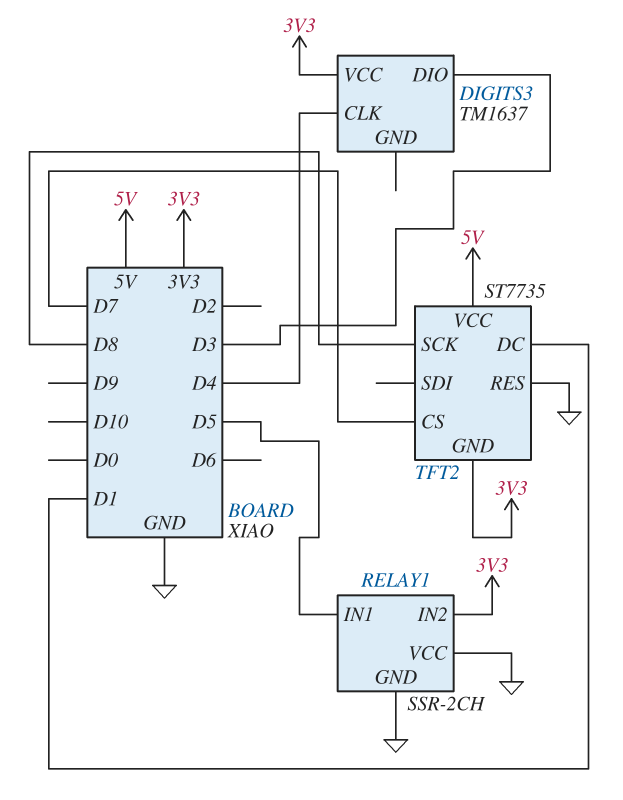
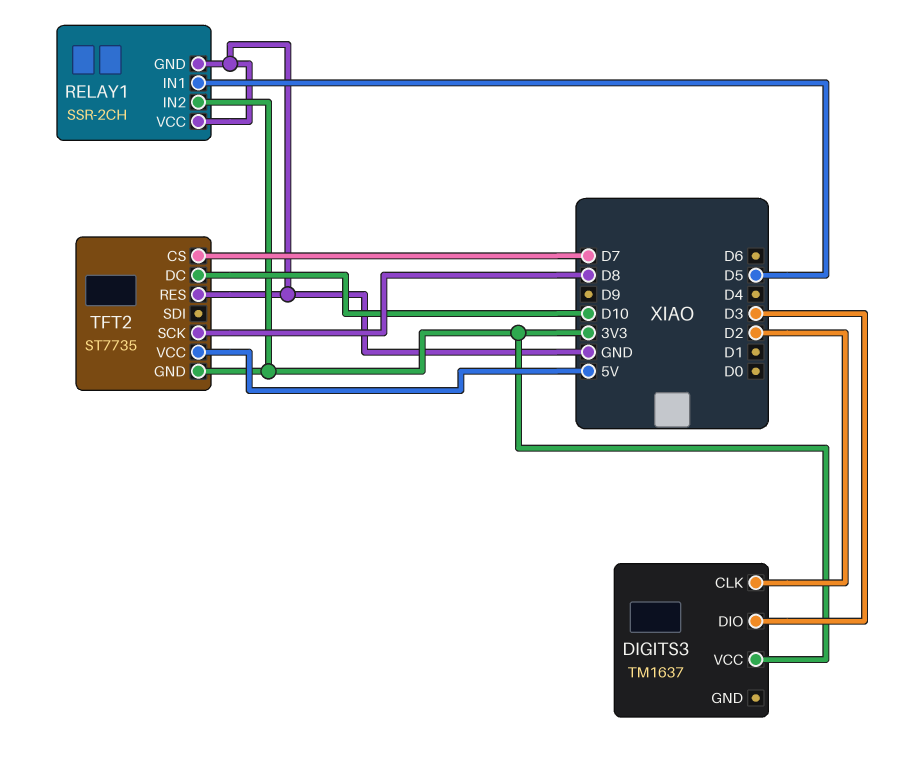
DIGITS3 pin CLK: D4 -> D2
TFT2 pin DC: D1 -> D10

